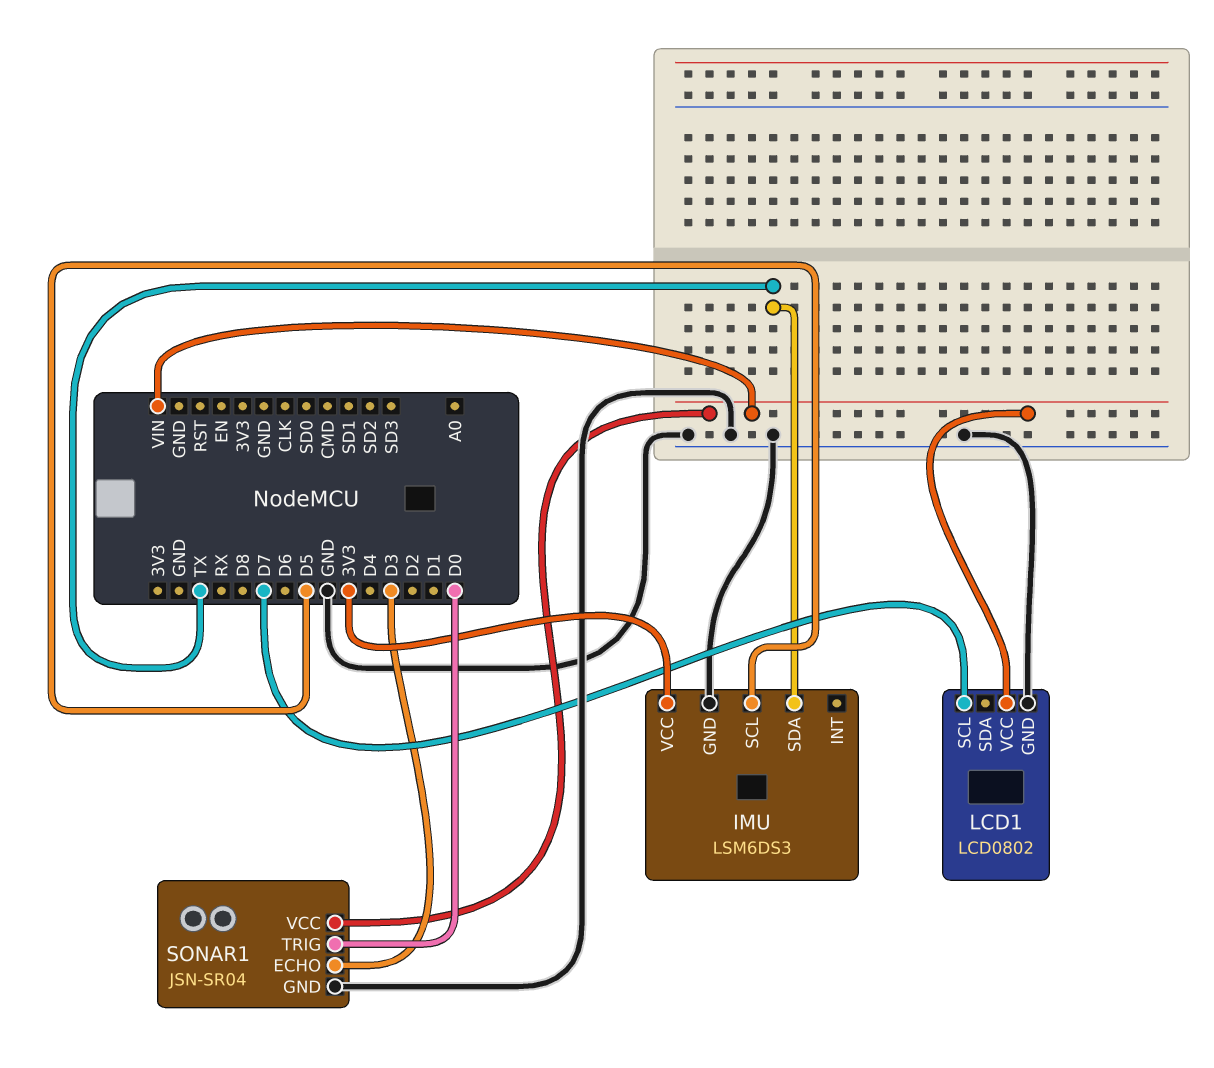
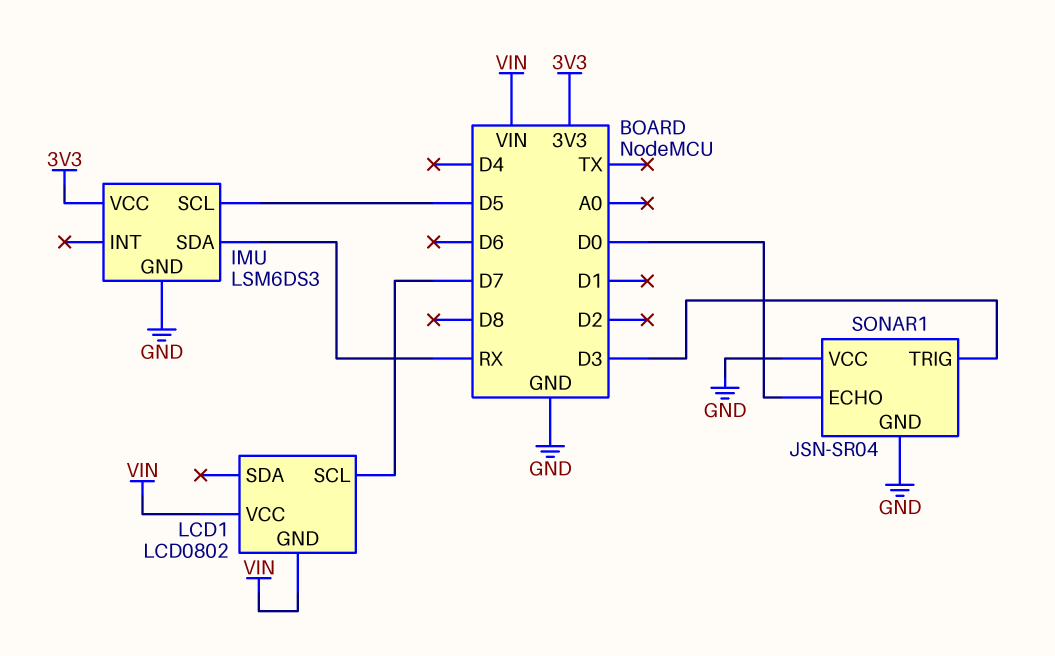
IMU pin SDA: TX -> RX
LCD1 pin GND: GND -> VIN
SONAR1 pin ECHO: D3 -> D0
SONAR1 pin TRIG: D0 -> D3
SONAR1 pin VCC: VIN -> GND

